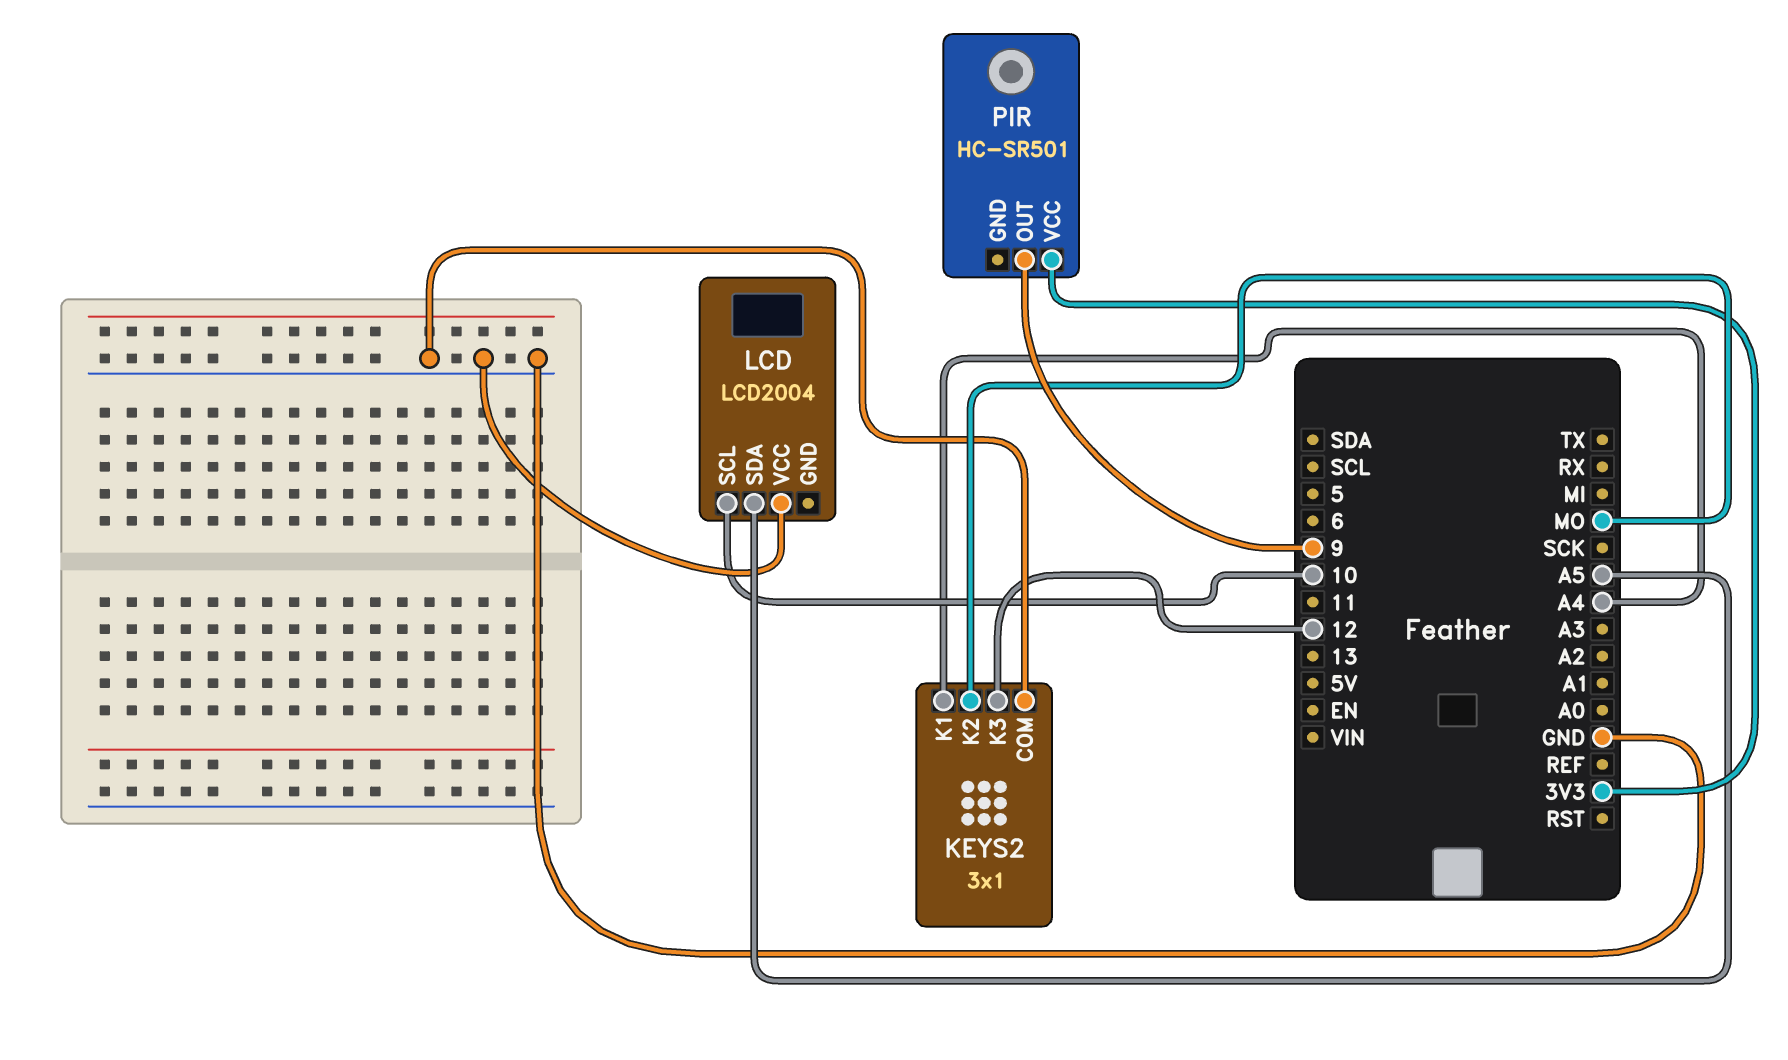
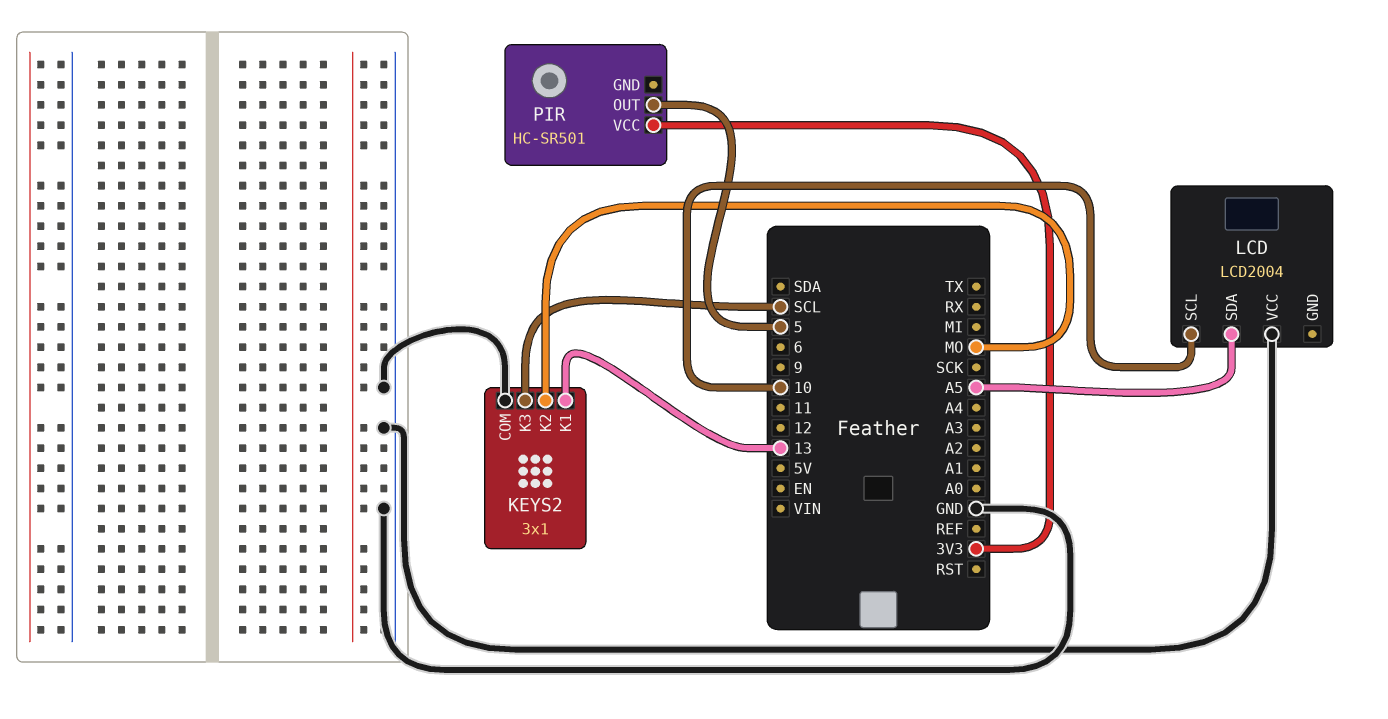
KEYS2 pin K1: A4 -> 13
KEYS2 pin K3: 12 -> SCL
PIR pin OUT: 9 -> 5

